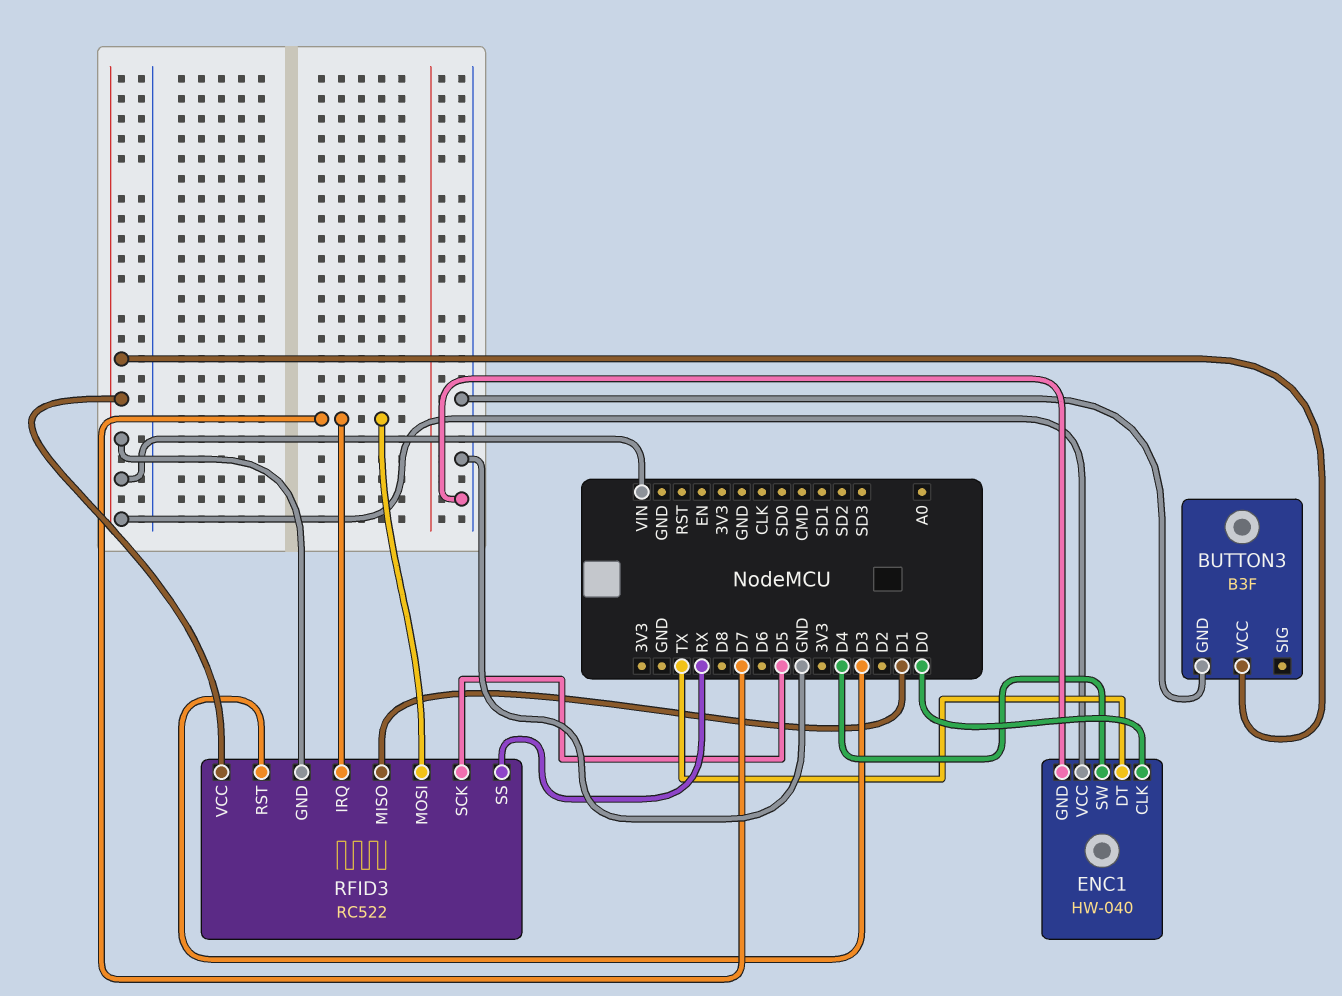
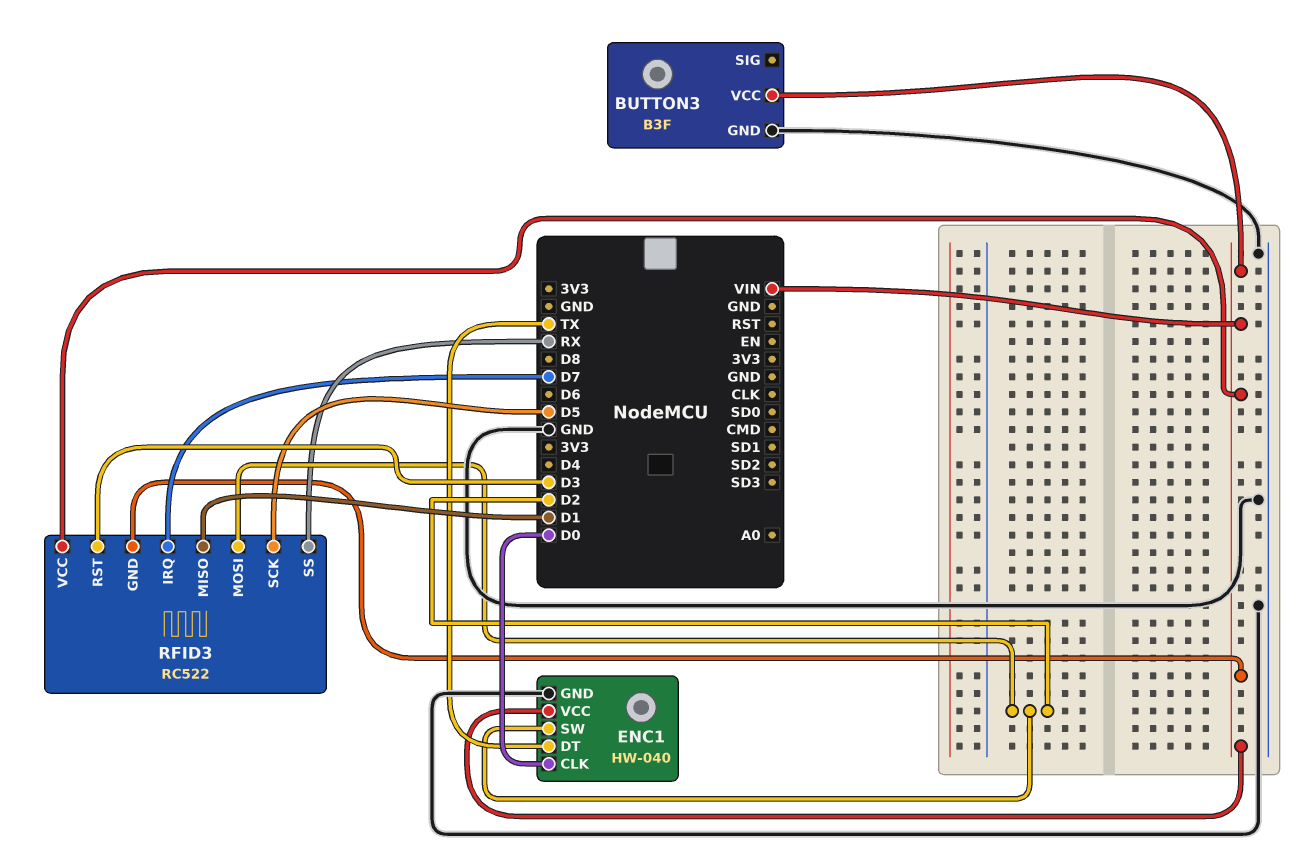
ENC1 pin SW: D4 -> D2
RFID3 pin MOSI: D7 -> D2

